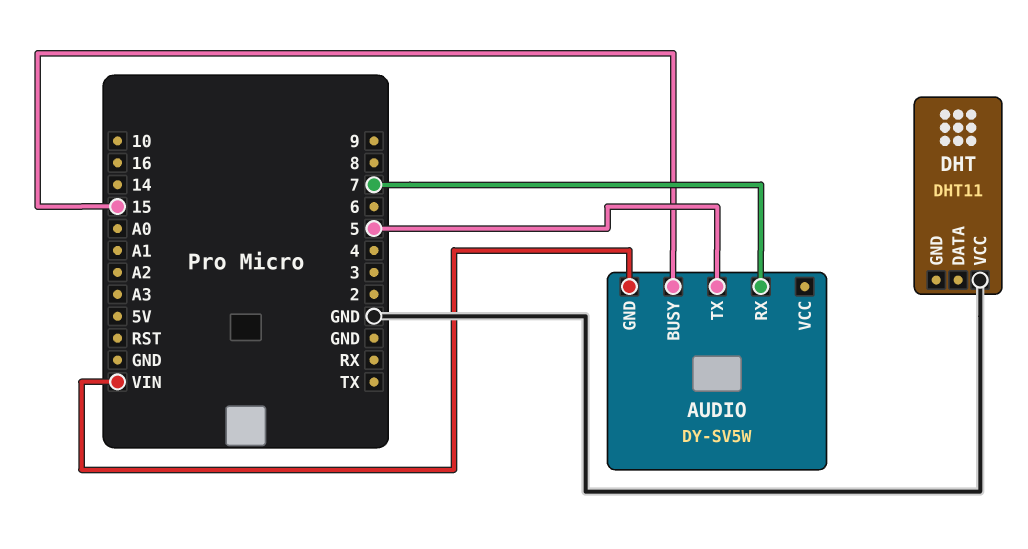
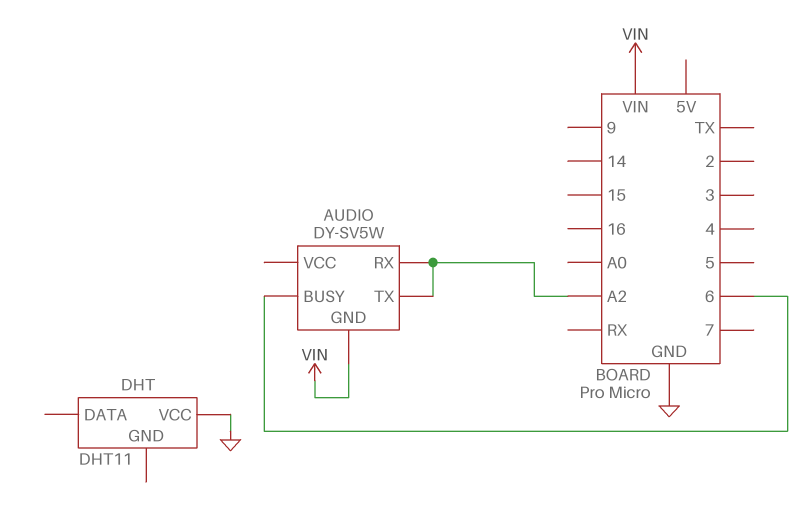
AUDIO pin BUSY: 15 -> 6
AUDIO pin RX: 7 -> A2
AUDIO pin TX: 5 -> A2

